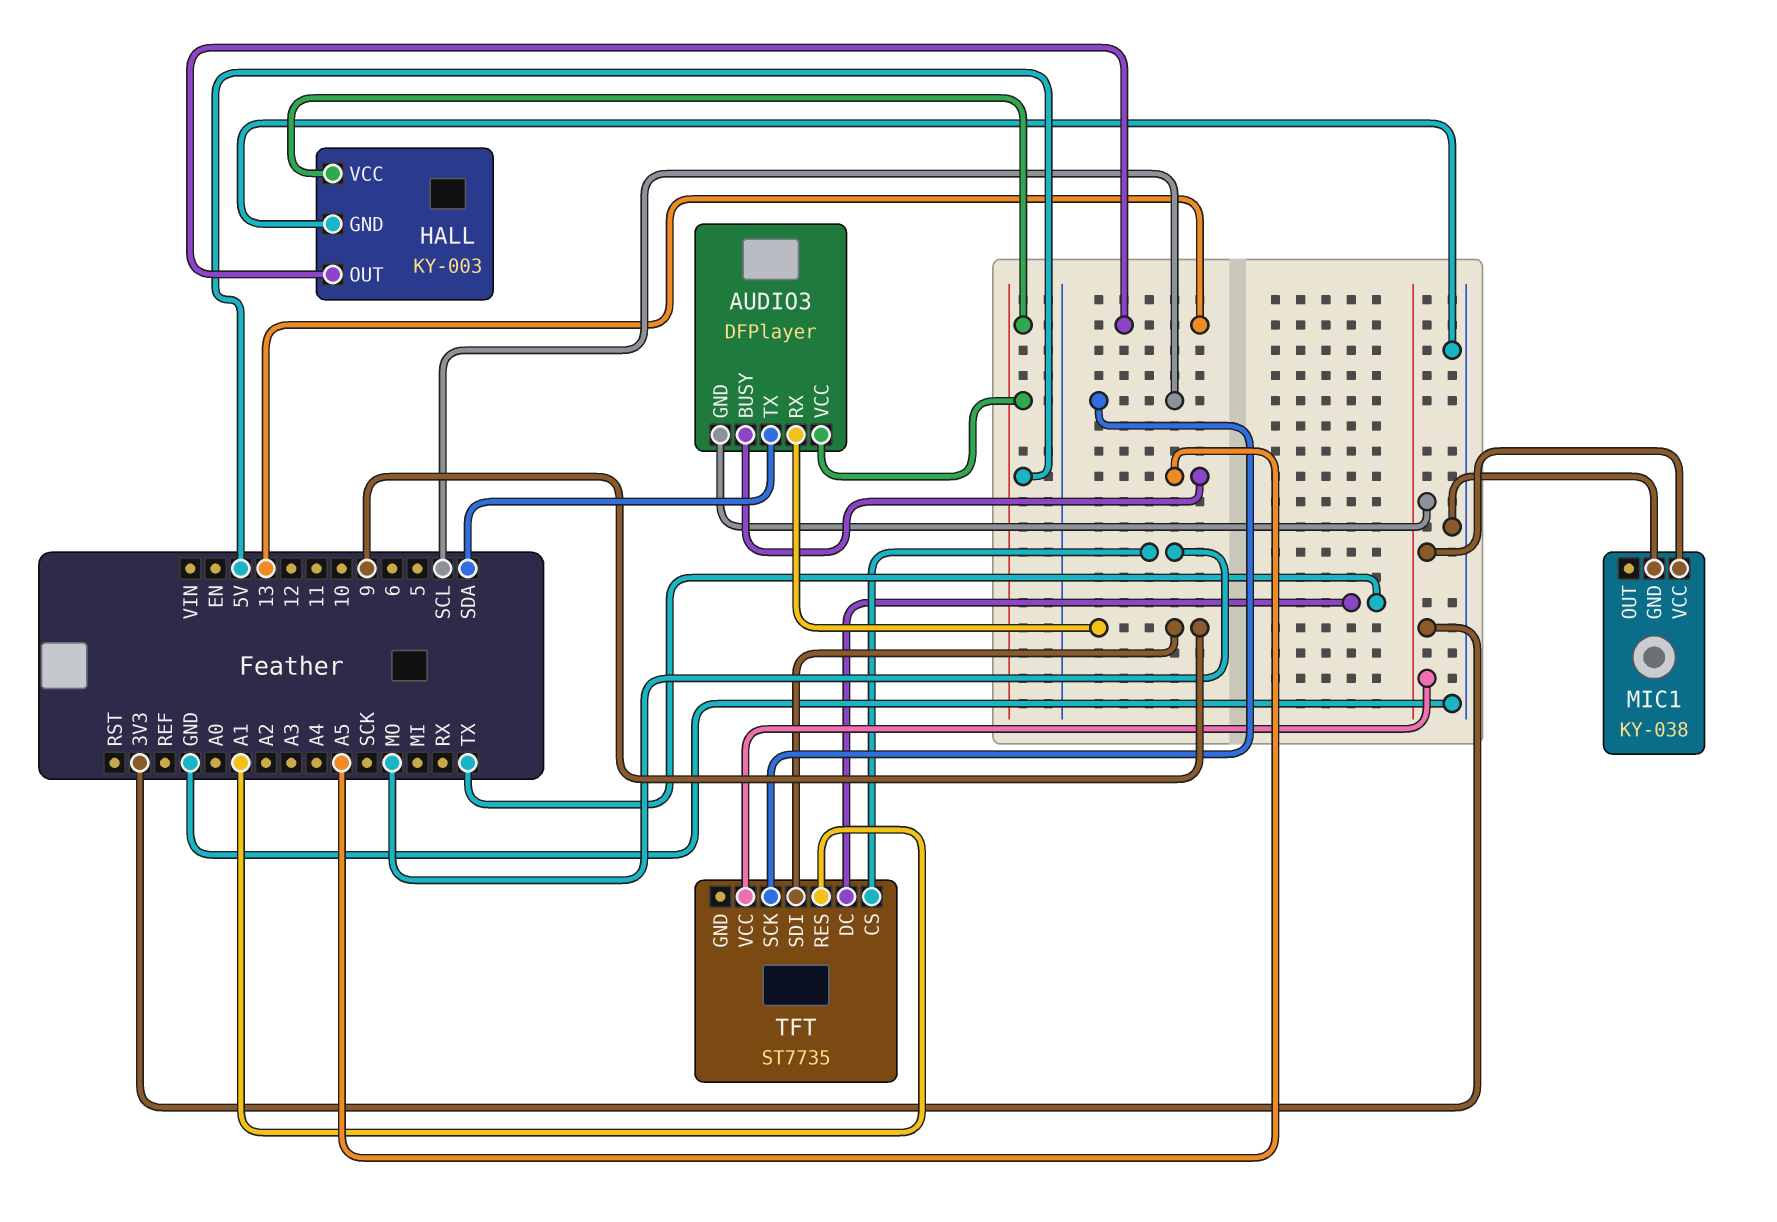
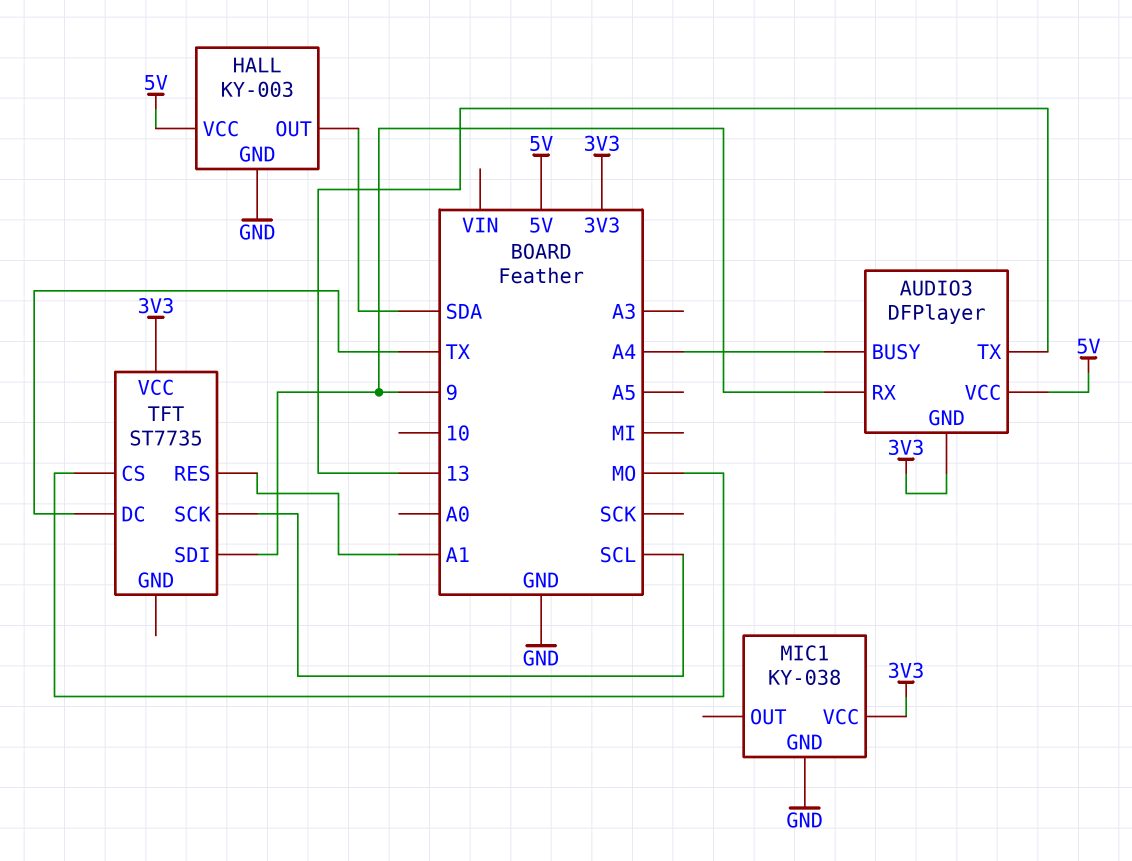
AUDIO3 pin BUSY: A5 -> A4
AUDIO3 pin TX: SDA -> 13
HALL pin OUT: 13 -> SDA

